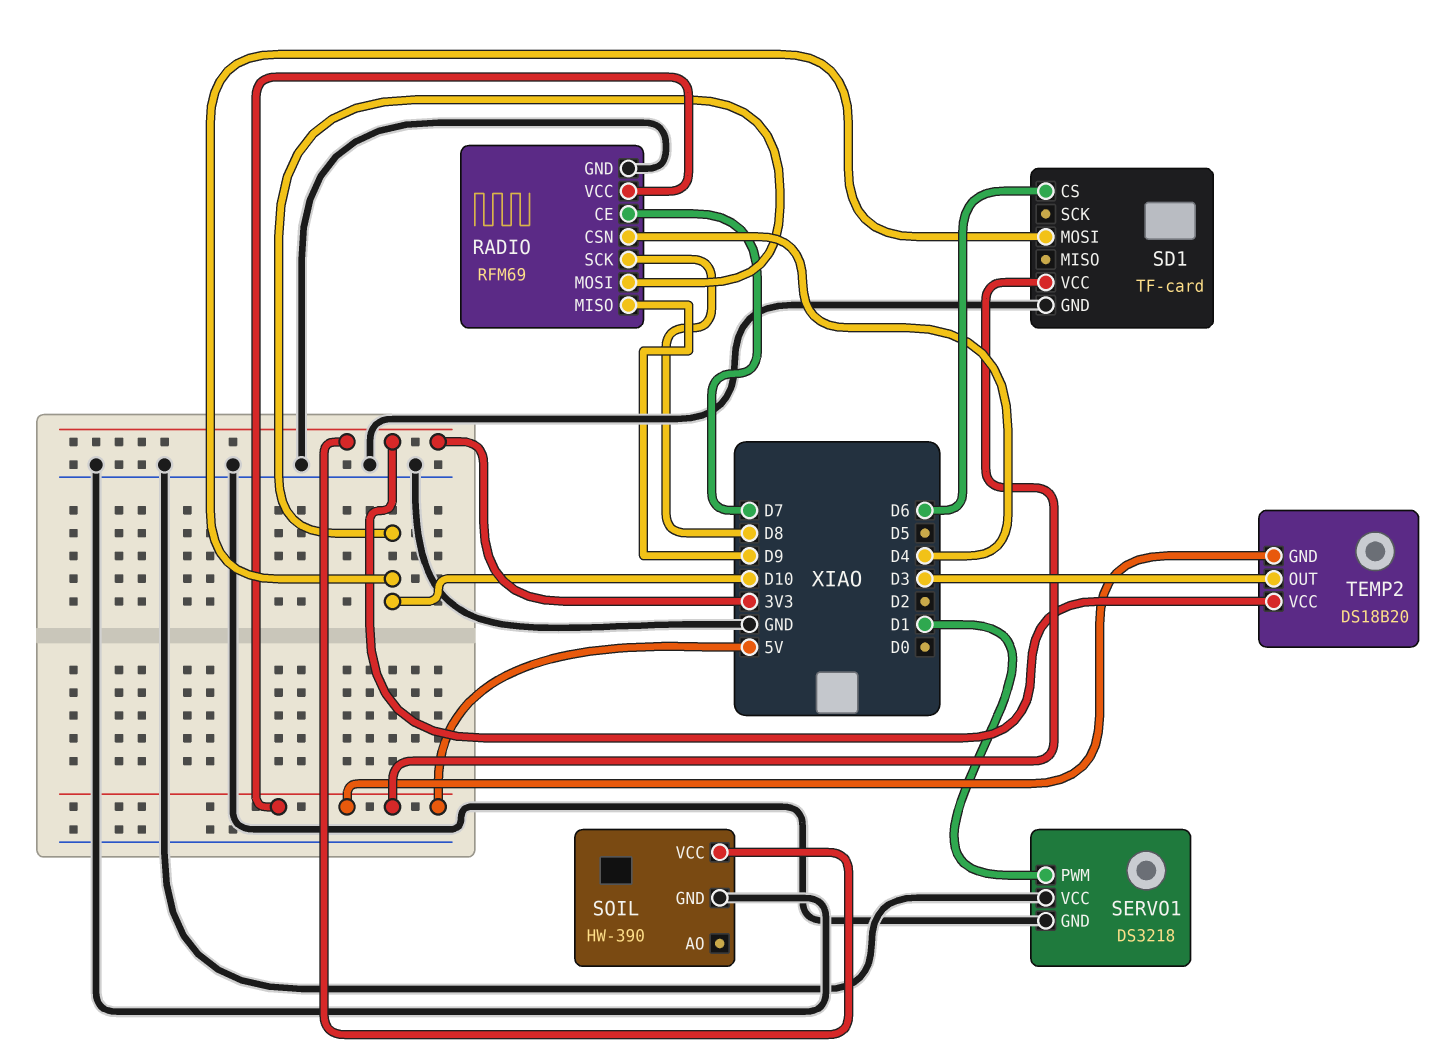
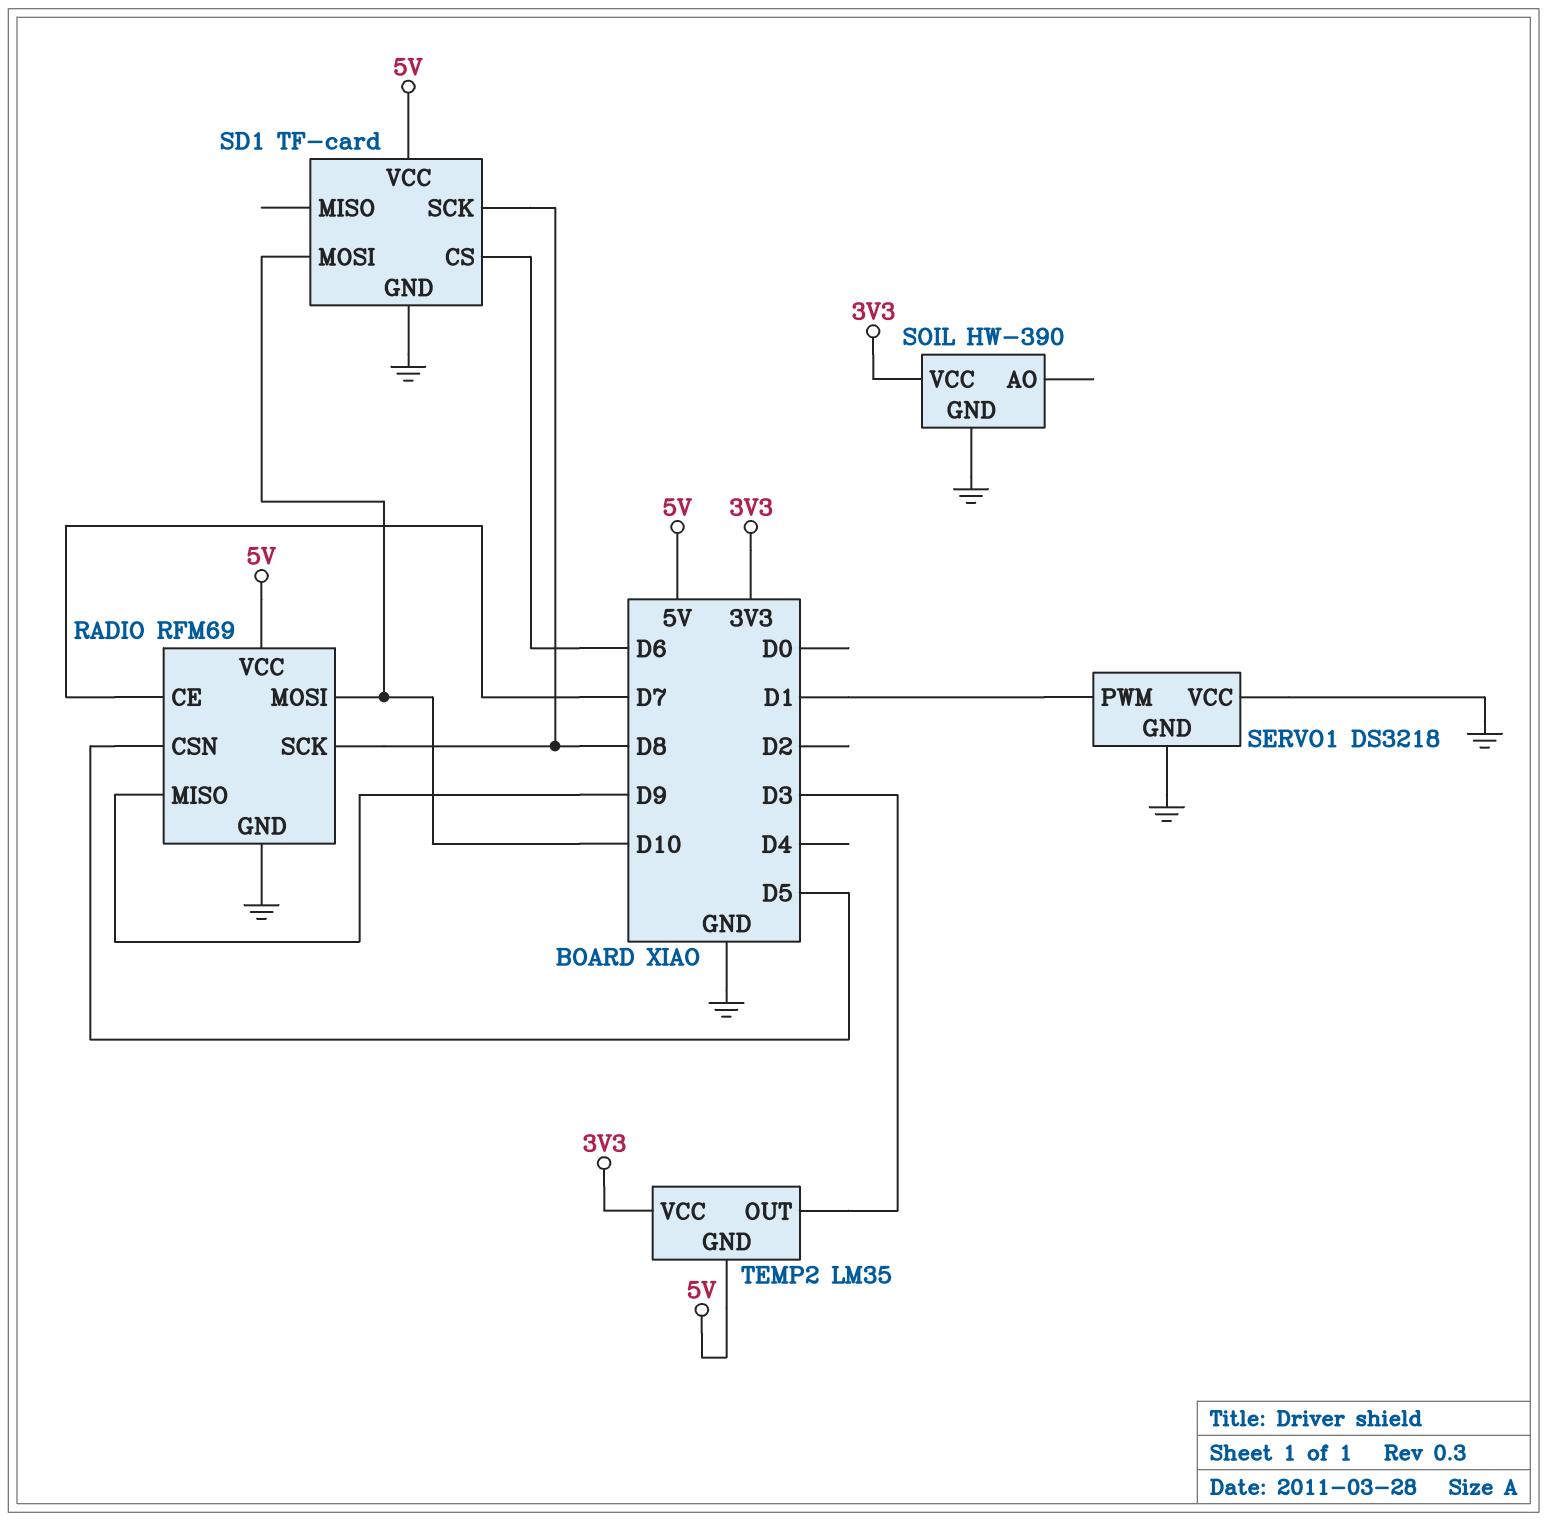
RADIO pin CSN: D4 -> D5
SD1 pin SCK: none -> D8
TEMP2: DS18B20 -> LM35

